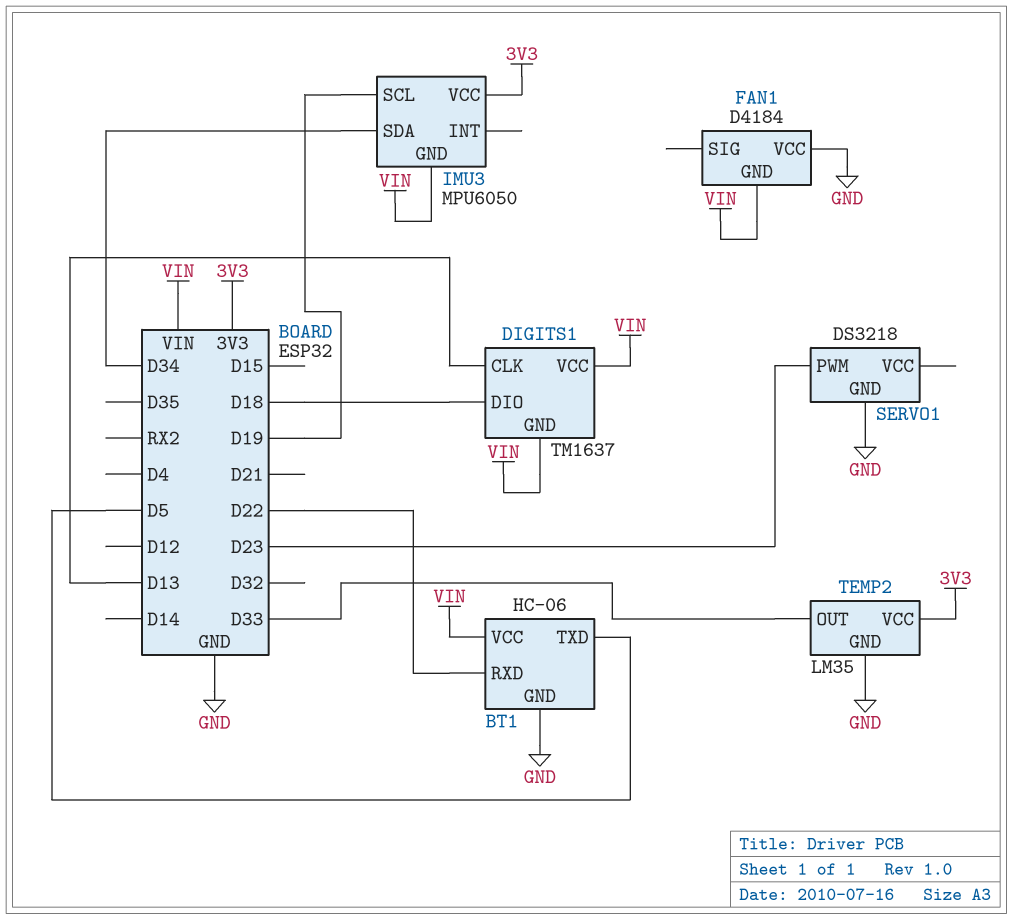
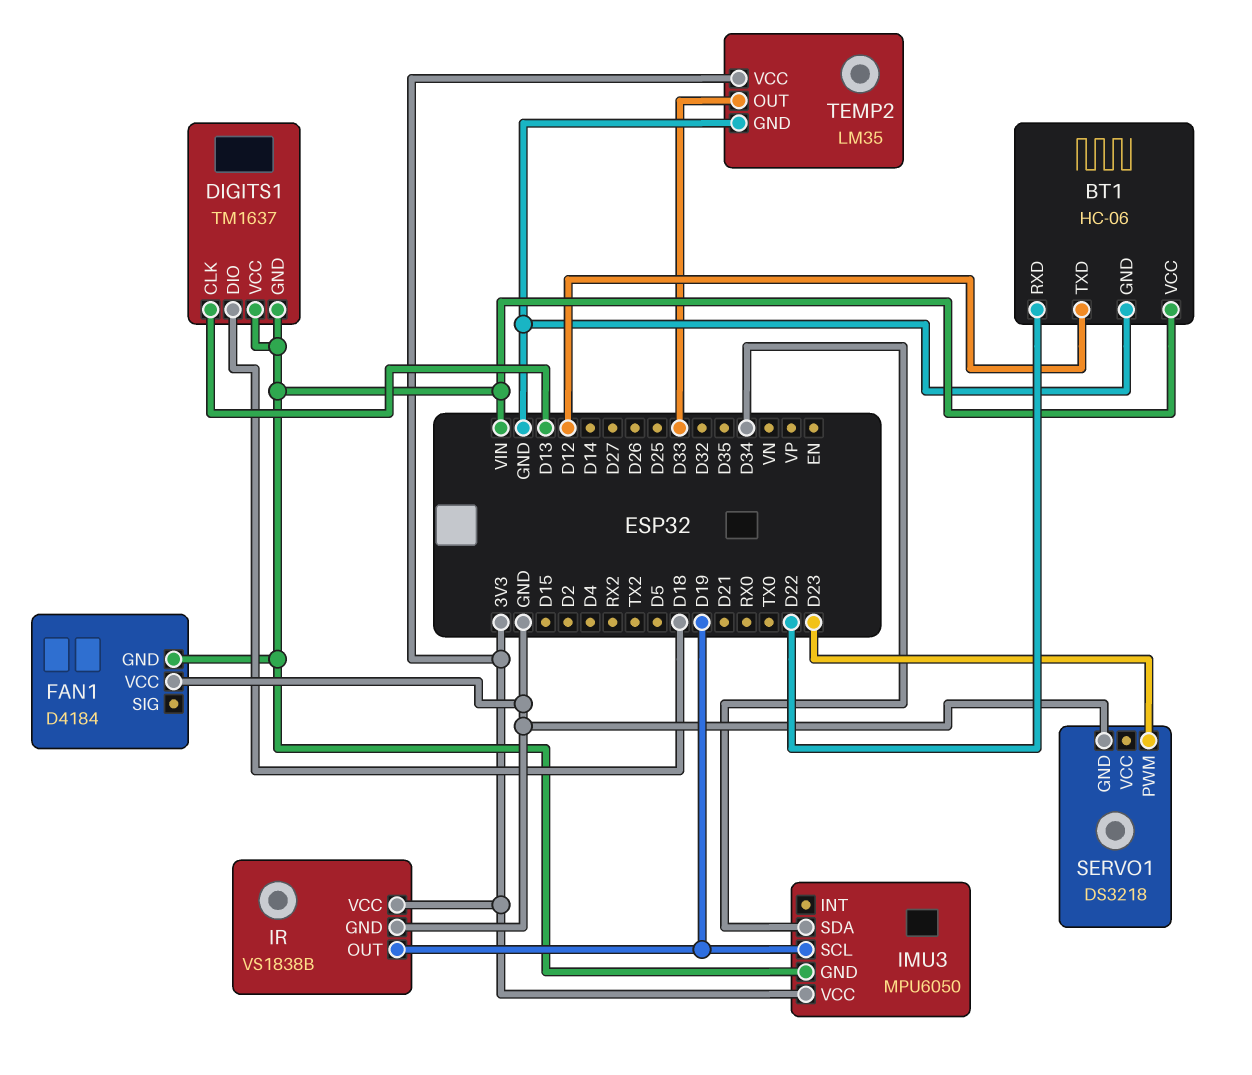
BT1 pin TXD: D5 -> D12
IR: none -> VS1838B
IR pin GND: none -> GND
IR pin OUT: none -> D19
IR pin VCC: none -> 3V3

